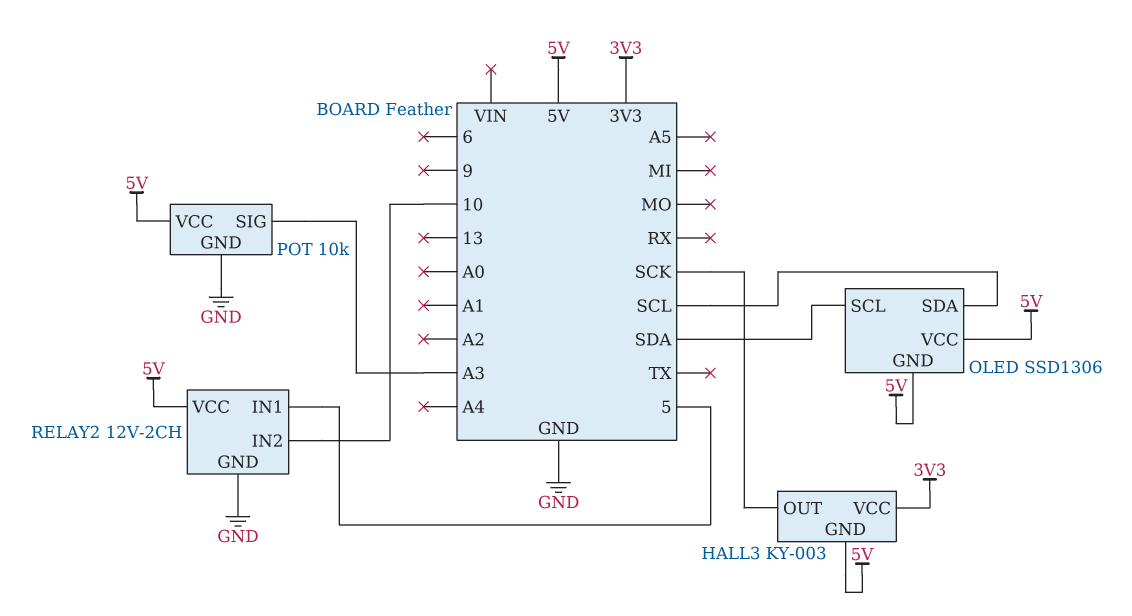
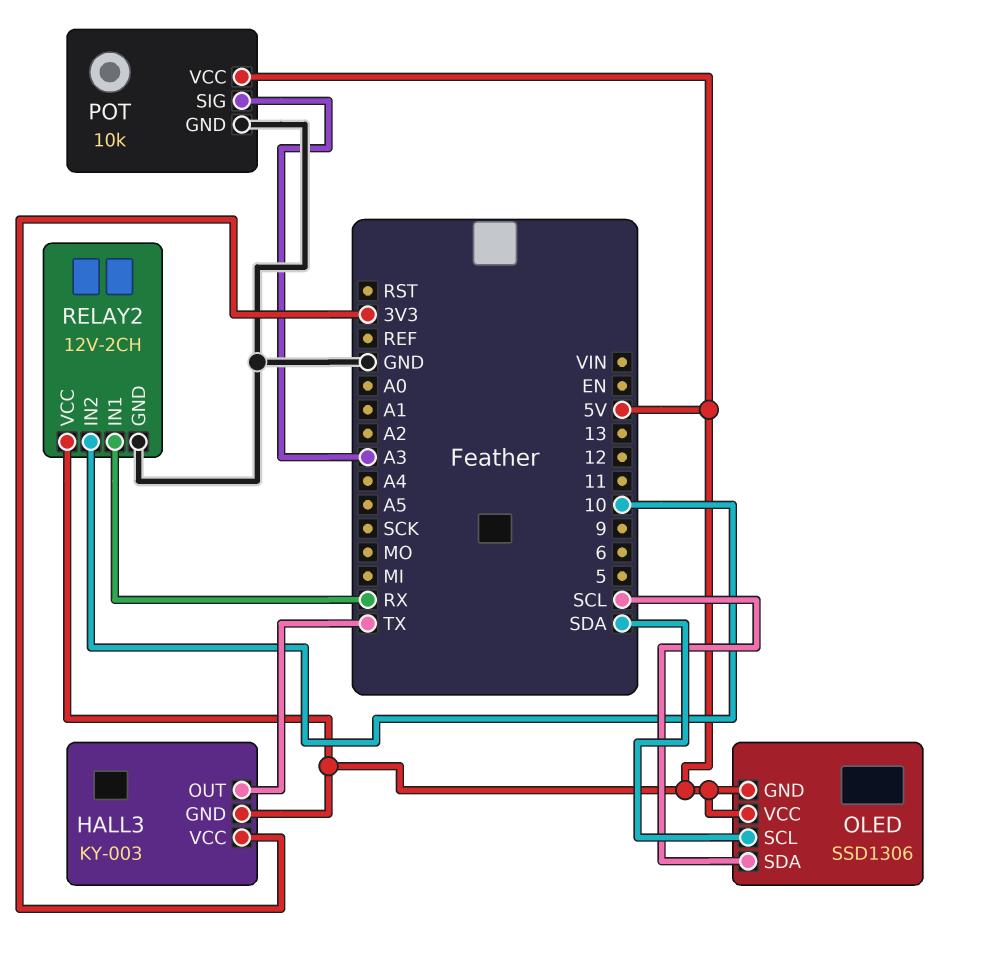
HALL3 pin OUT: SCK -> TX
RELAY2 pin IN1: 5 -> RX

